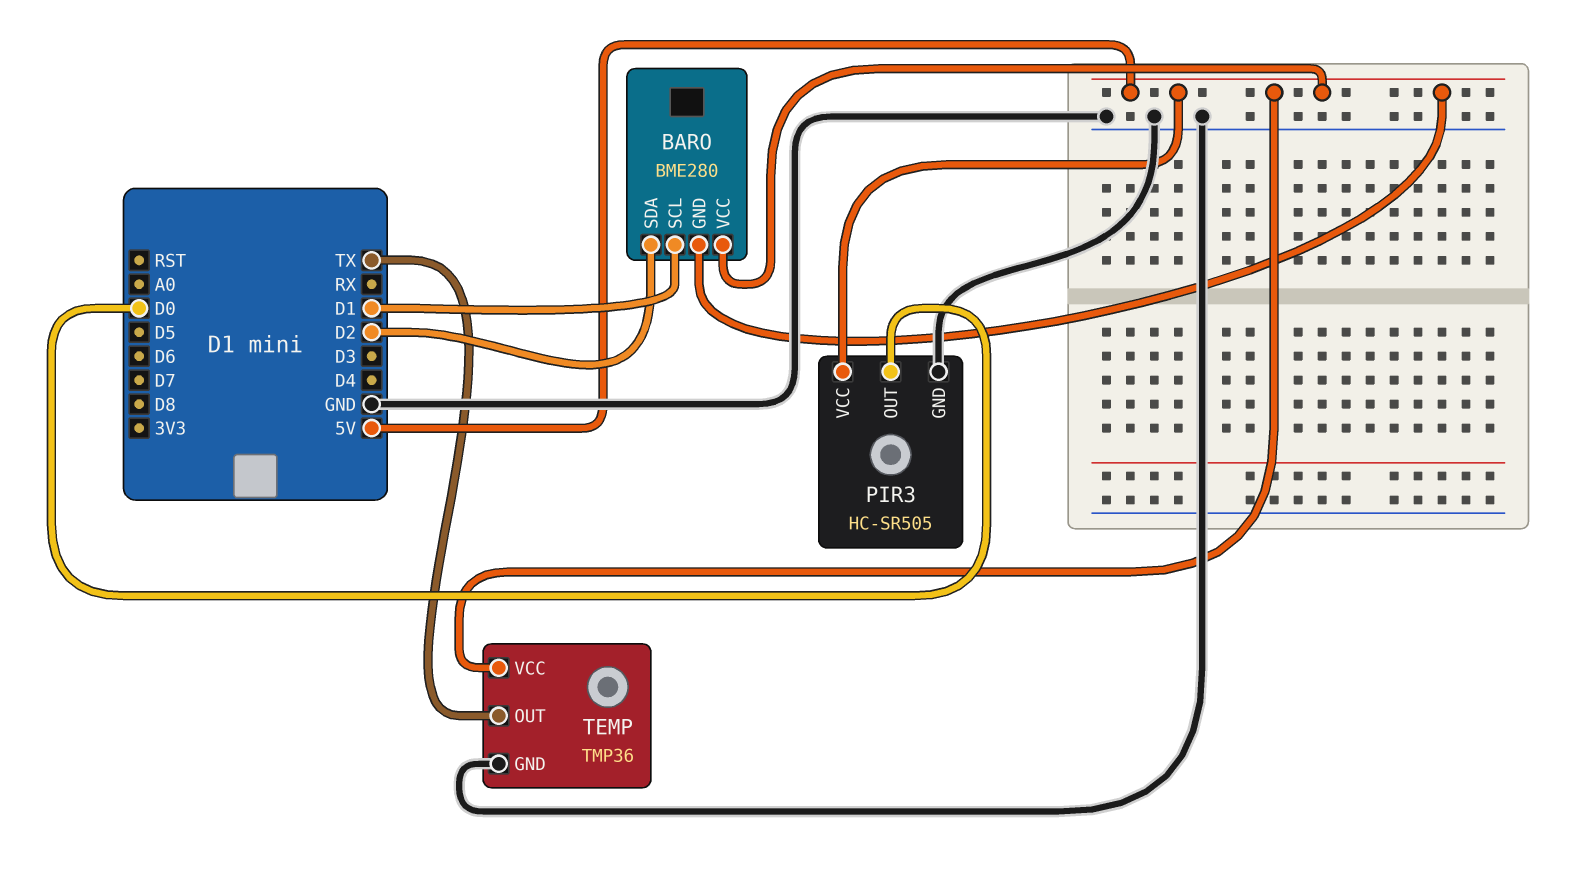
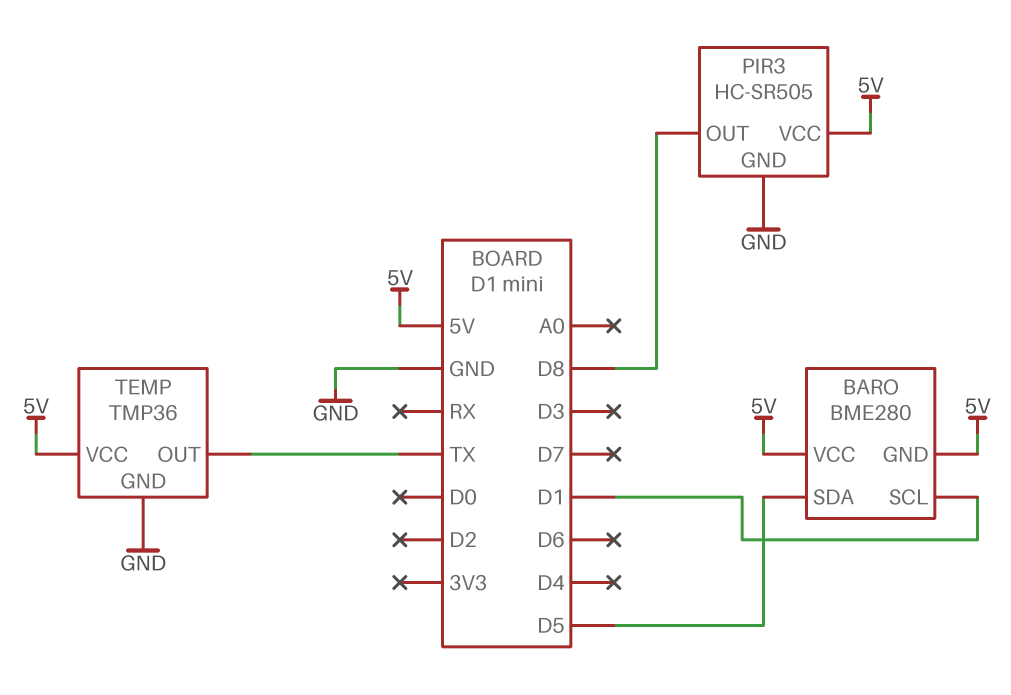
BARO pin SDA: D2 -> D5
PIR3 pin OUT: D0 -> D8

